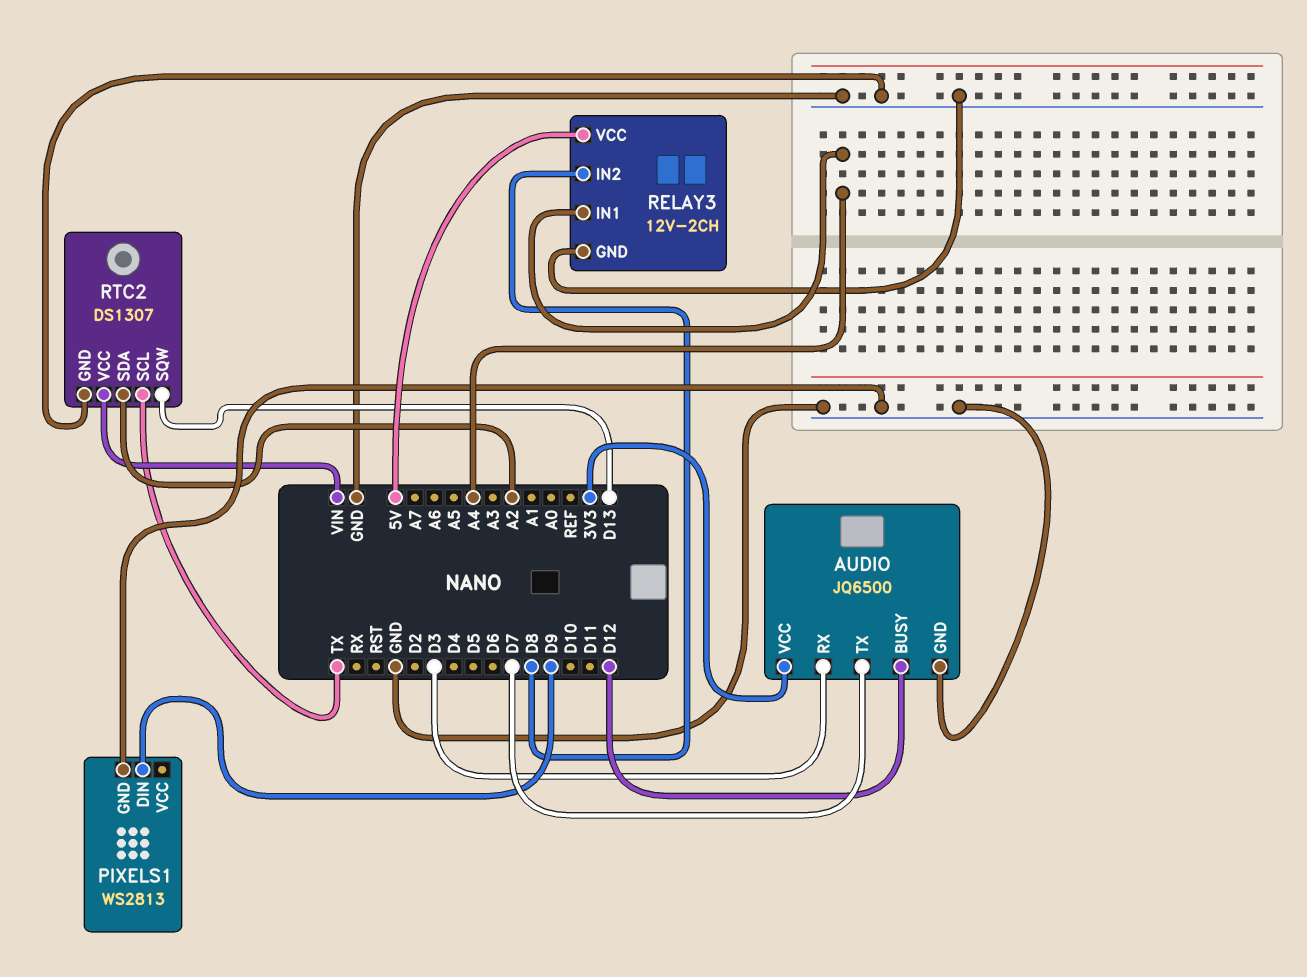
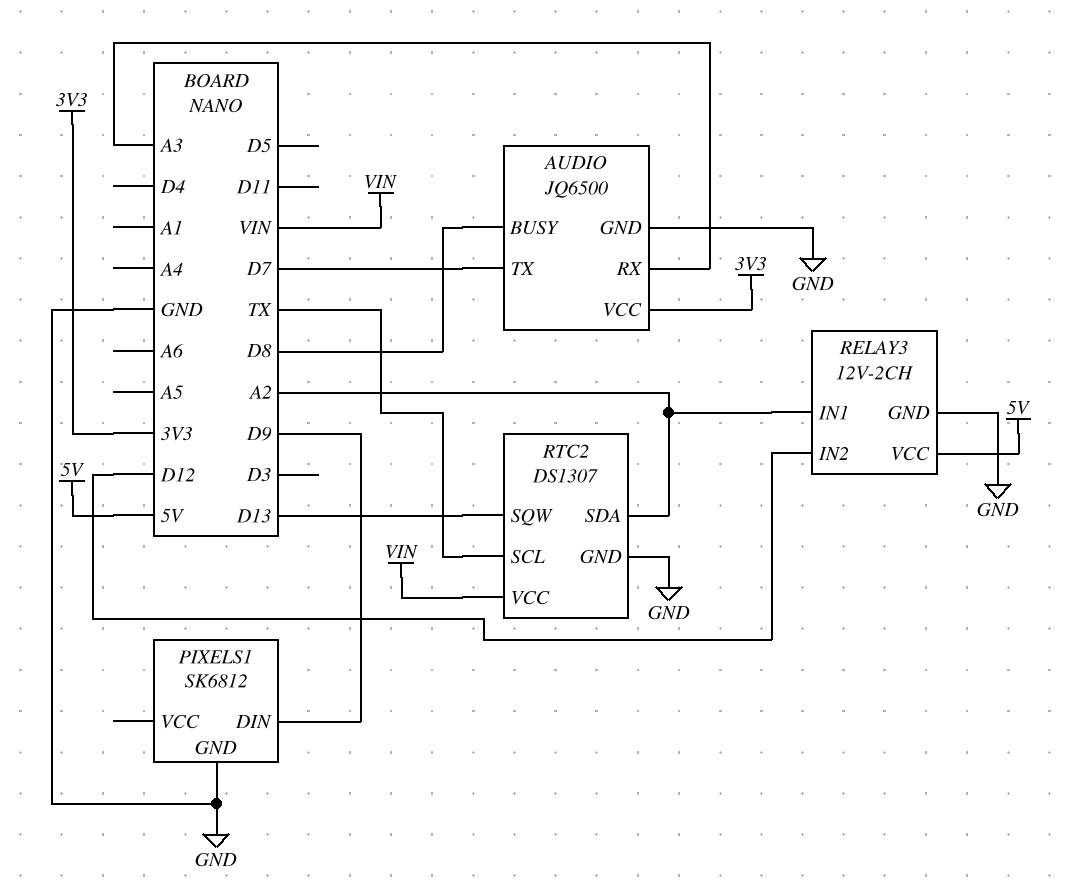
AUDIO pin BUSY: D12 -> D8
AUDIO pin RX: D3 -> A3
PIXELS1: WS2813 -> SK6812
RELAY3 pin IN1: A4 -> A2
RELAY3 pin IN2: D8 -> D12

